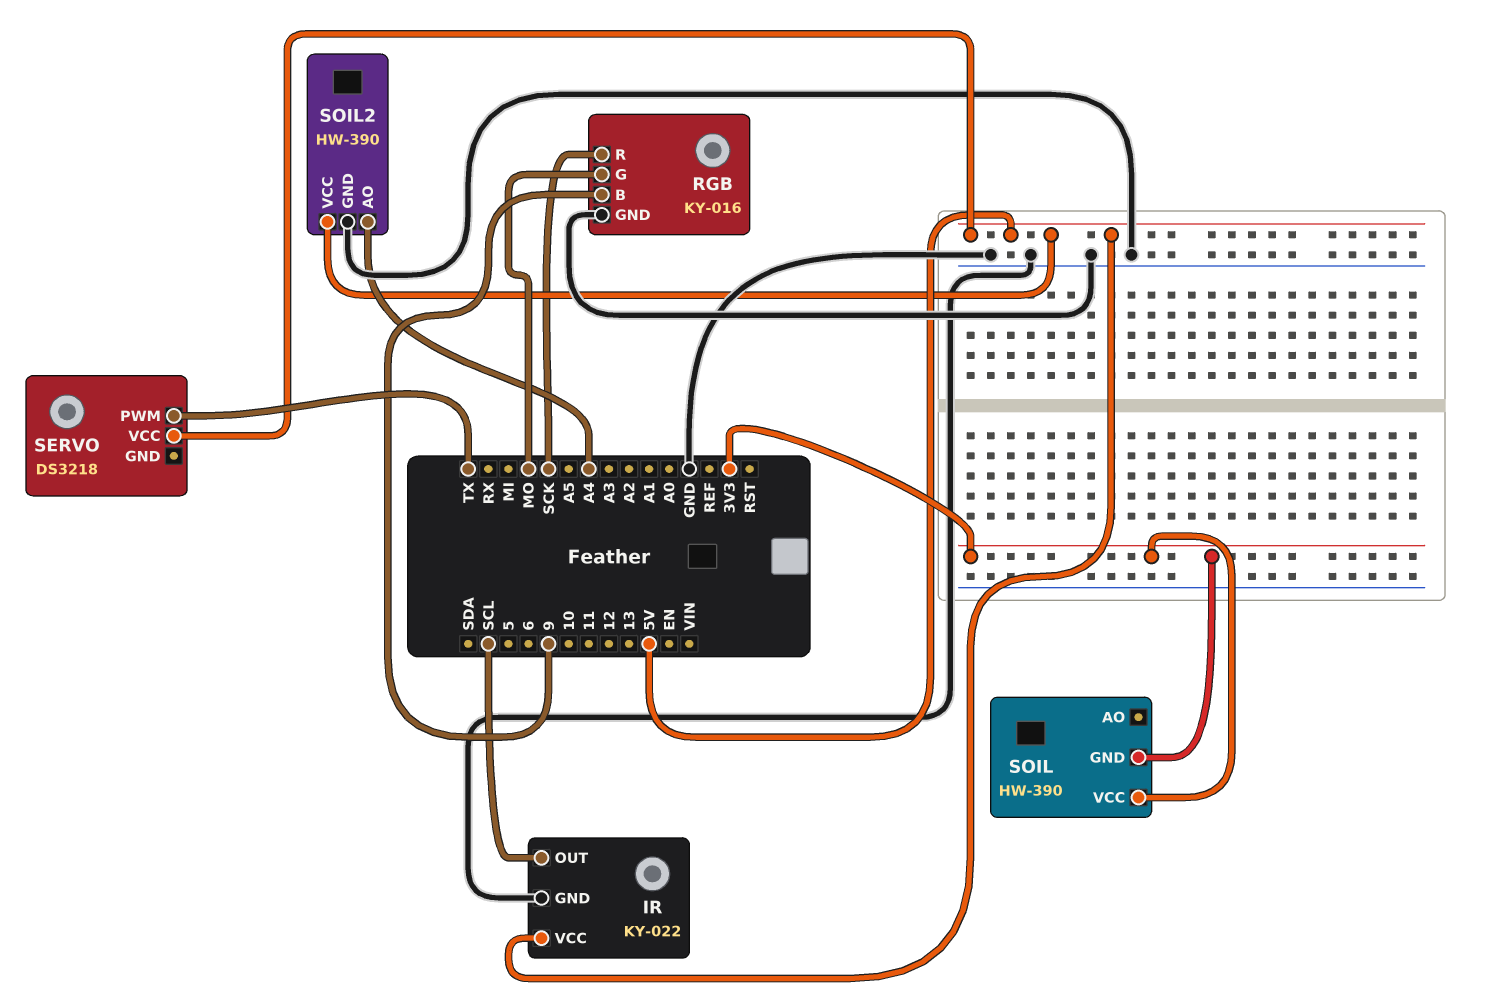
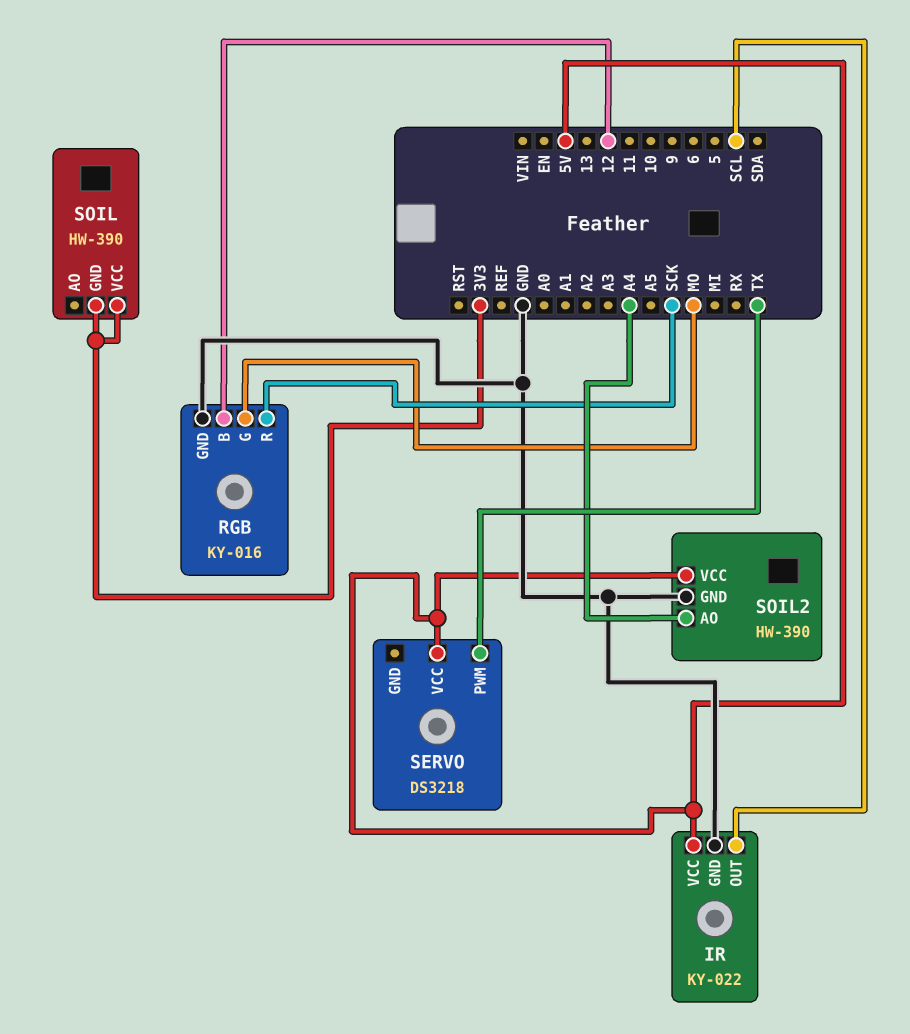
RGB pin B: 9 -> 12

